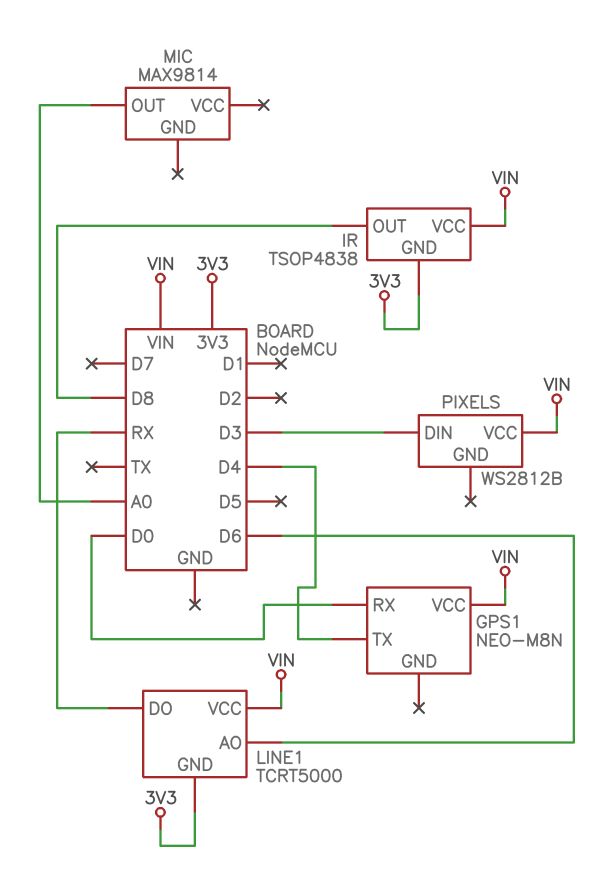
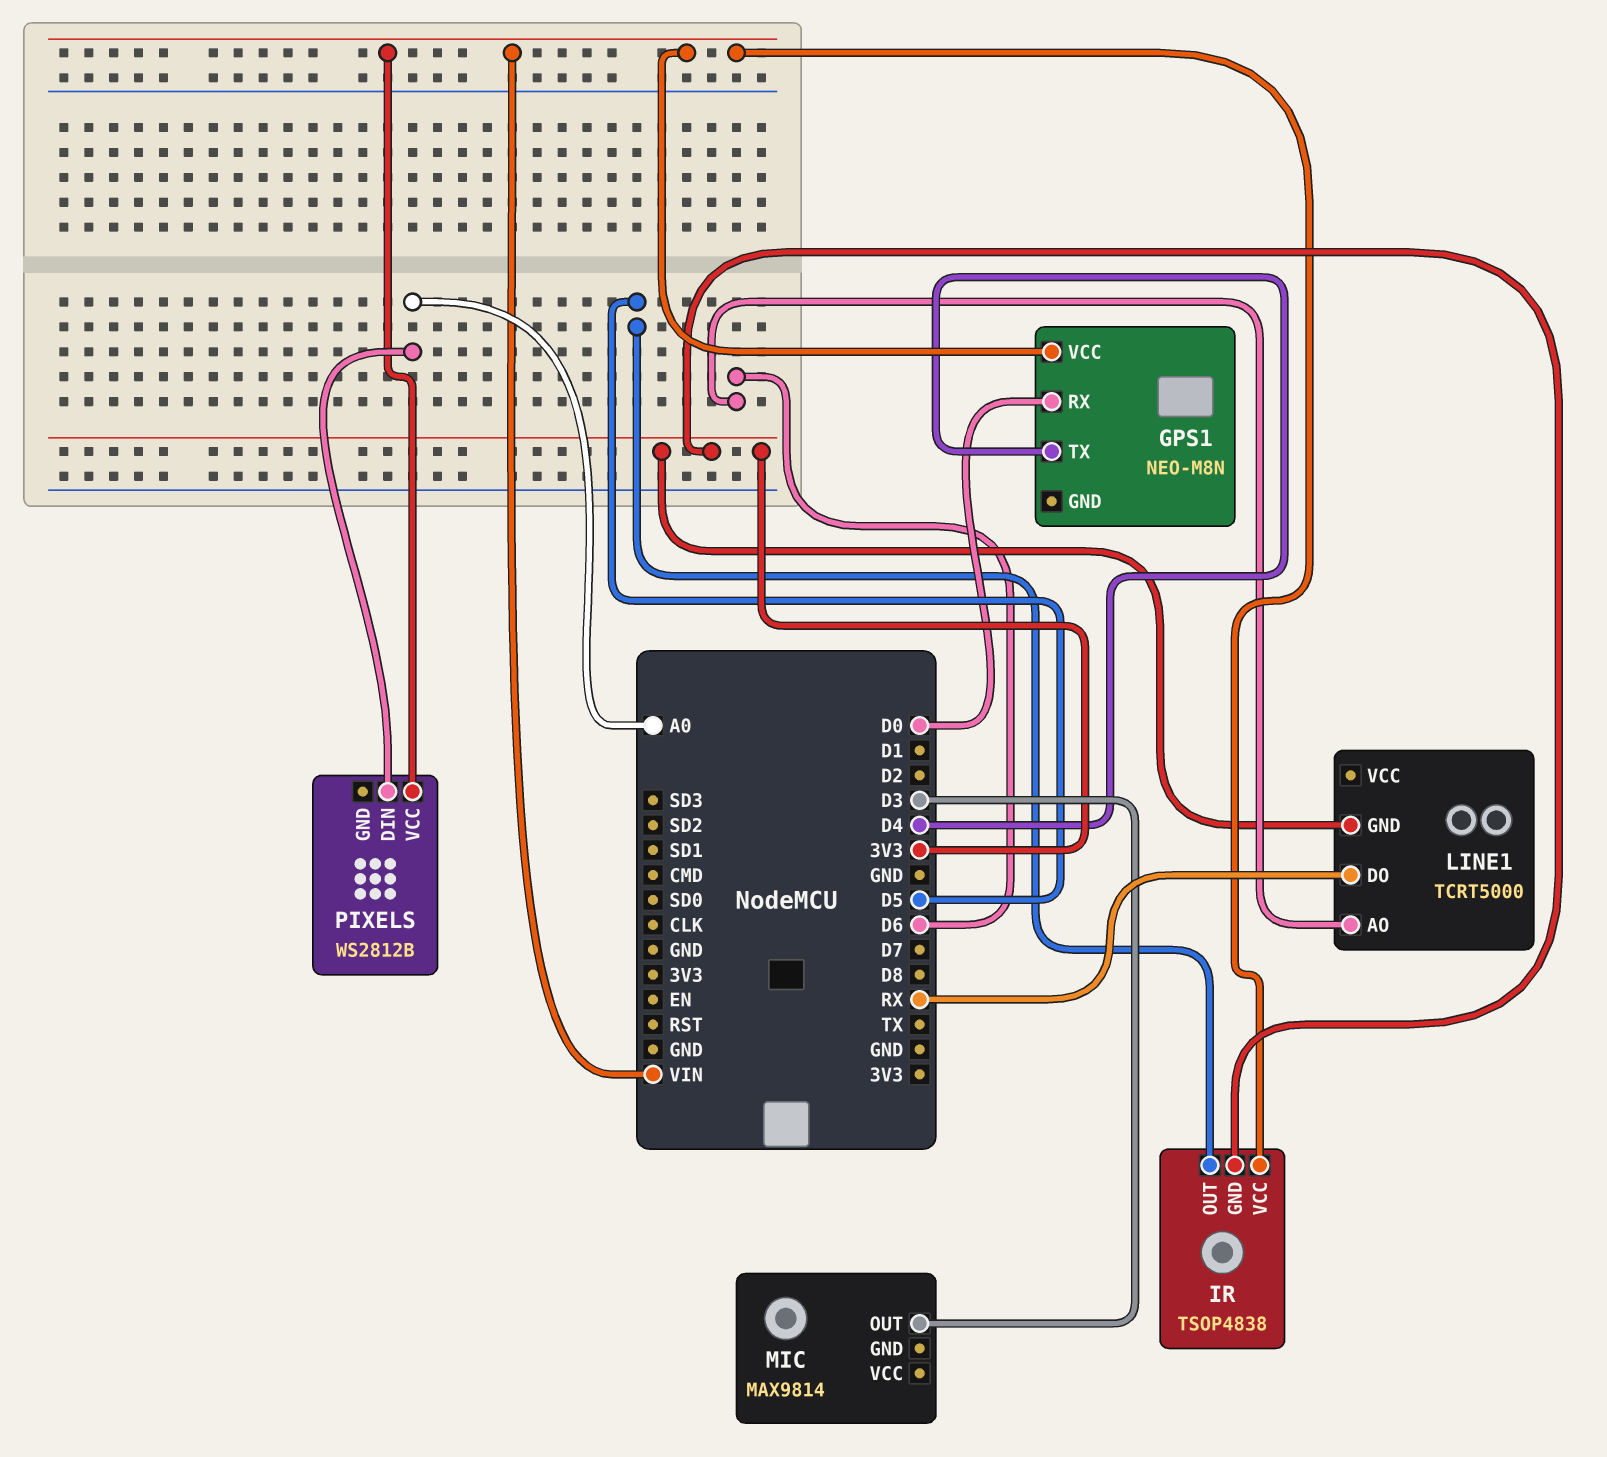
IR pin OUT: D8 -> D5
LINE1 pin VCC: VIN -> none
MIC pin OUT: A0 -> D3
PIXELS pin DIN: D3 -> A0

